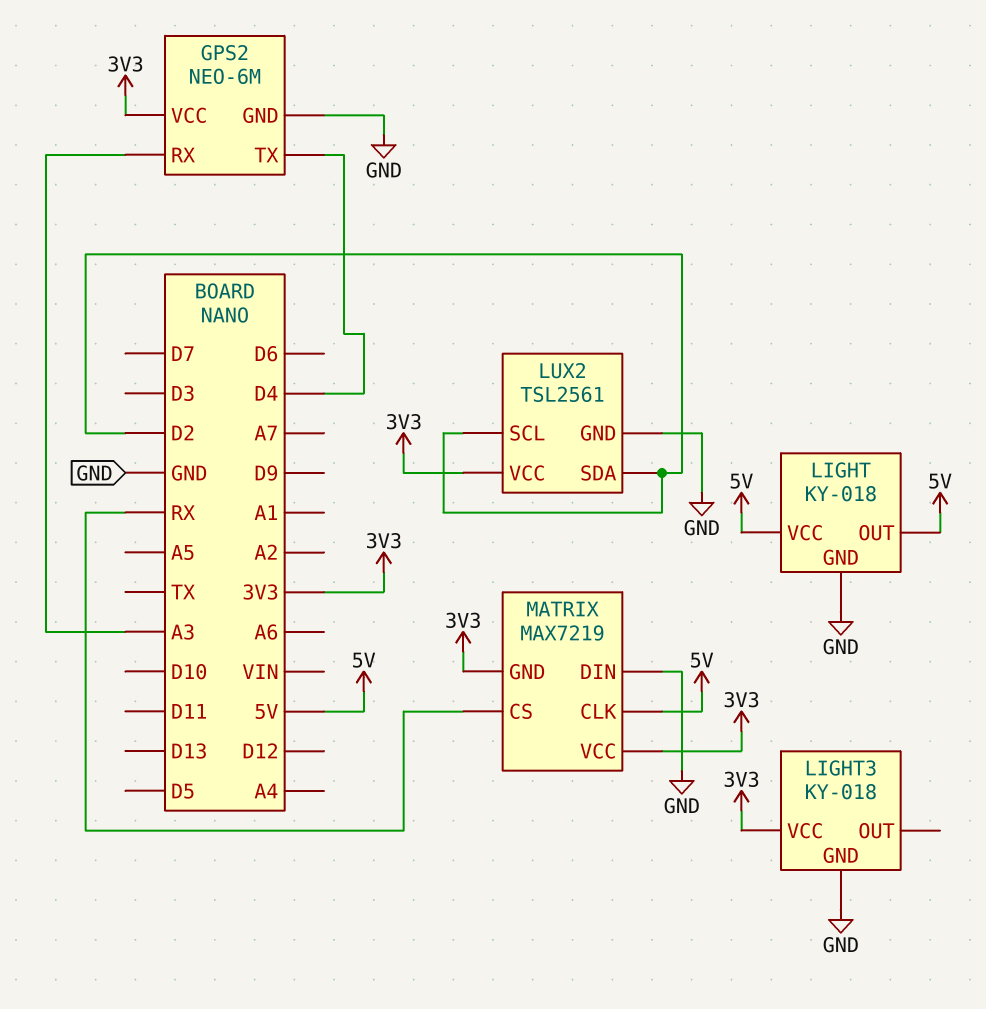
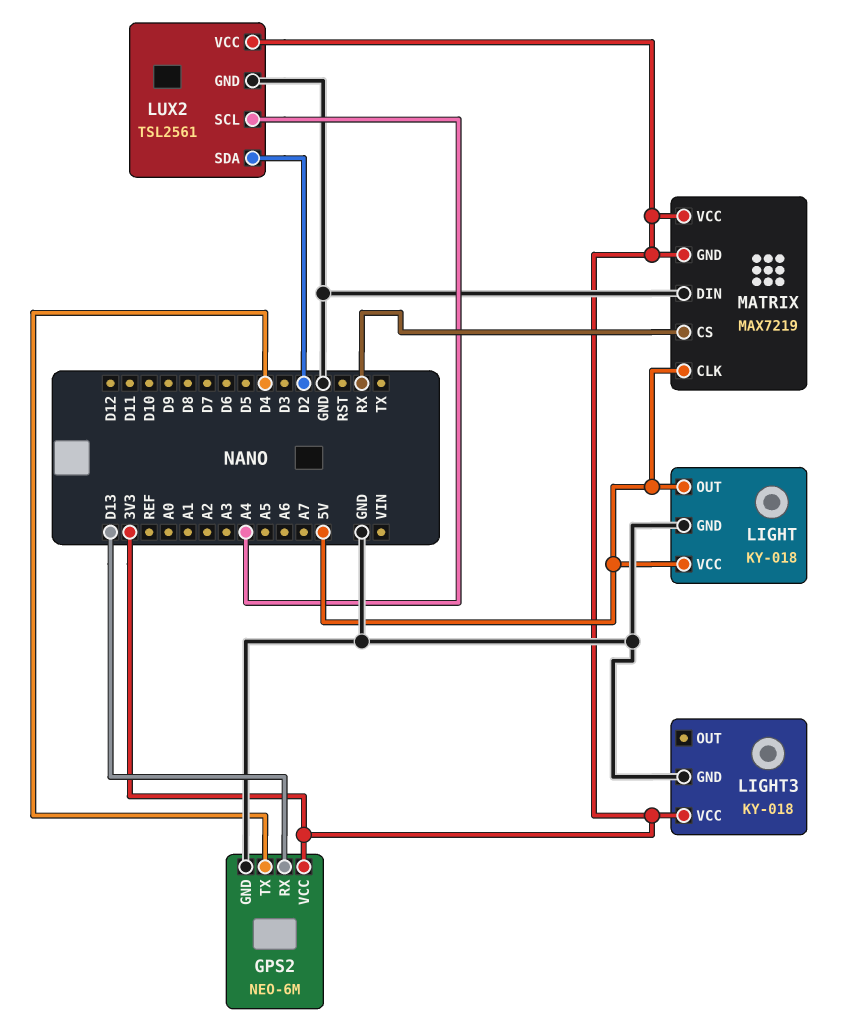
GPS2 pin RX: A3 -> D13
LUX2 pin SCL: D2 -> A4

